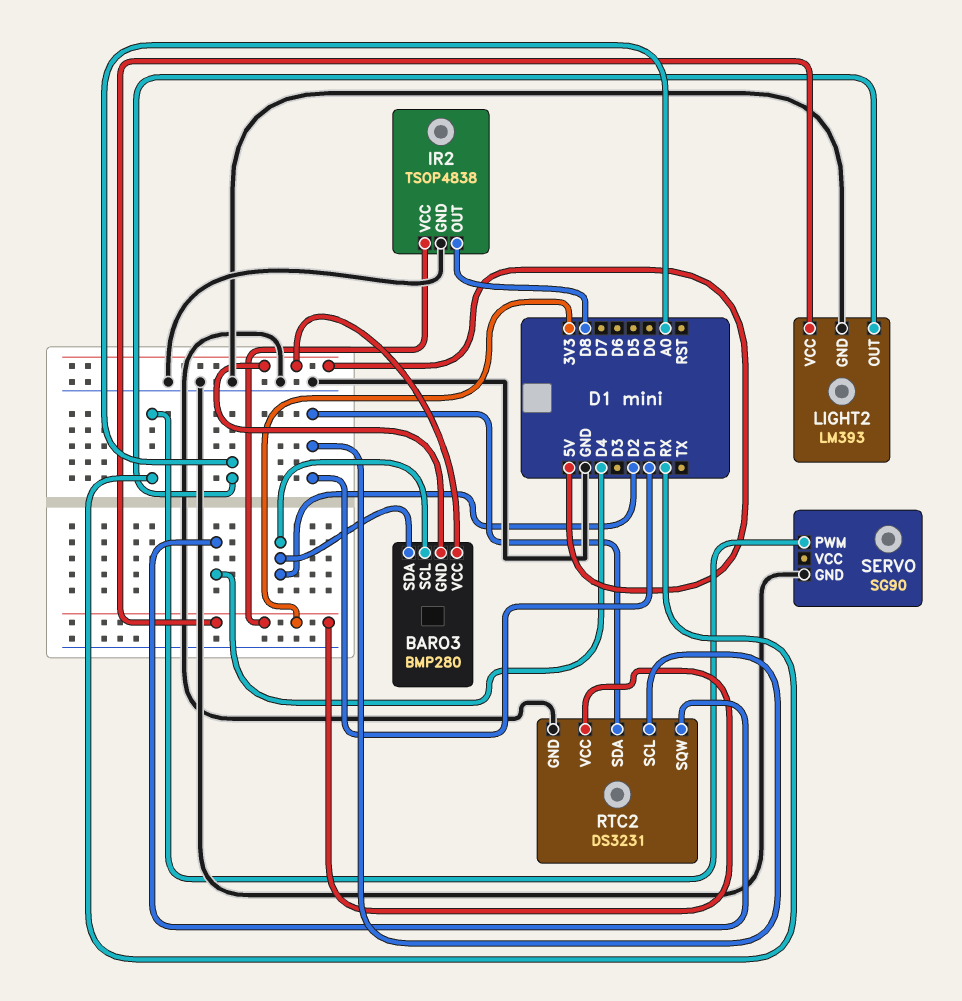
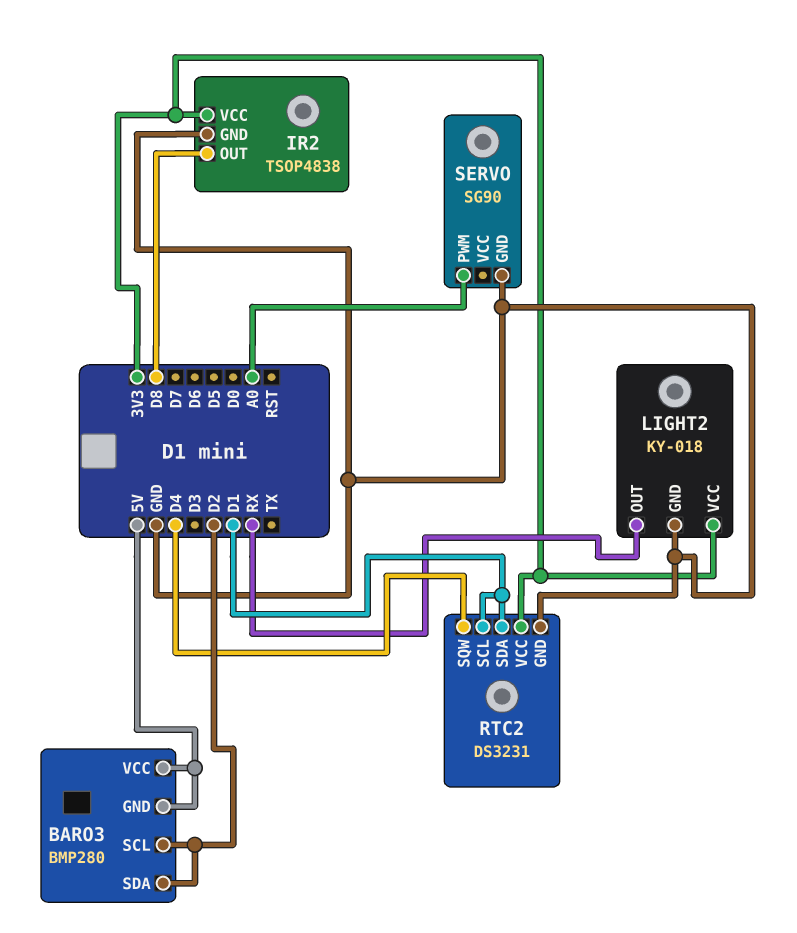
LIGHT2: LM393 -> KY-018
LIGHT2 pin OUT: A0 -> RX
SERVO pin PWM: RX -> A0

